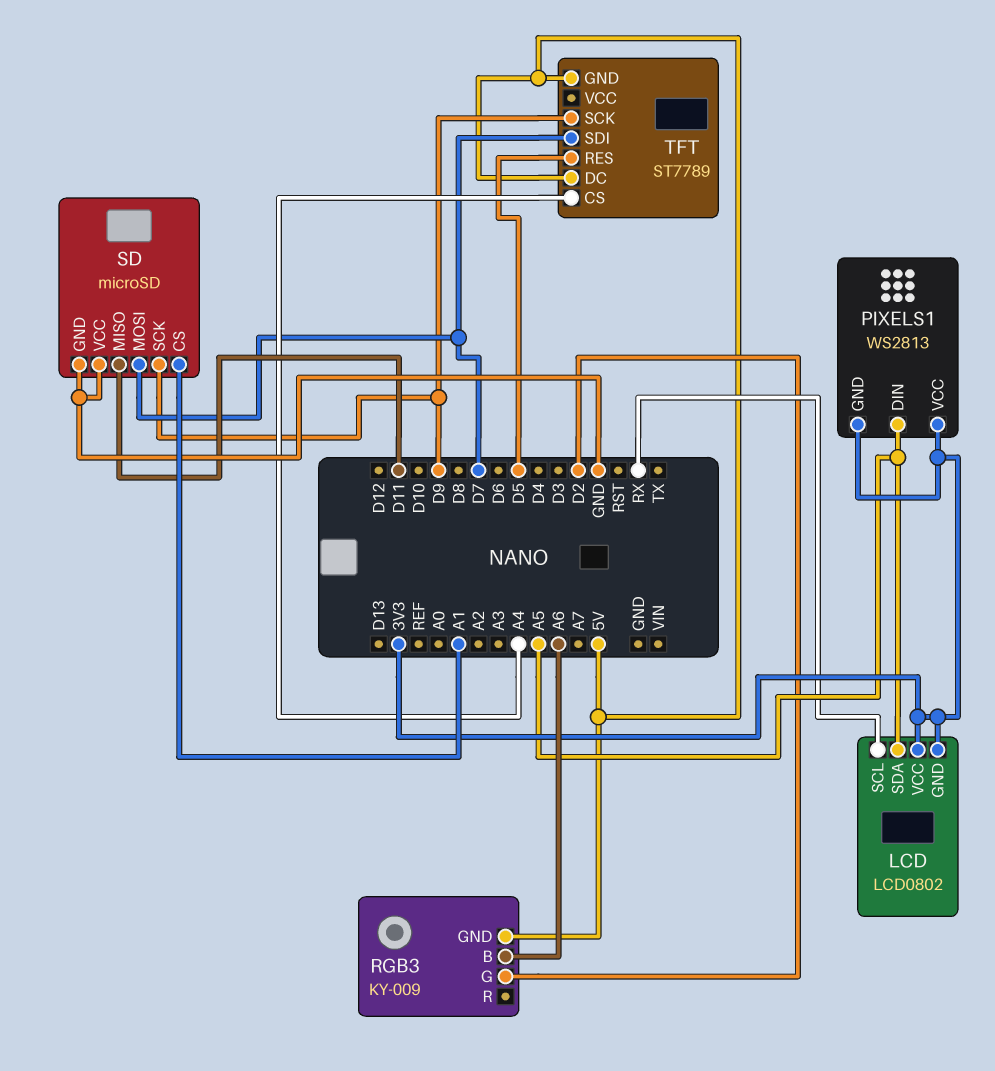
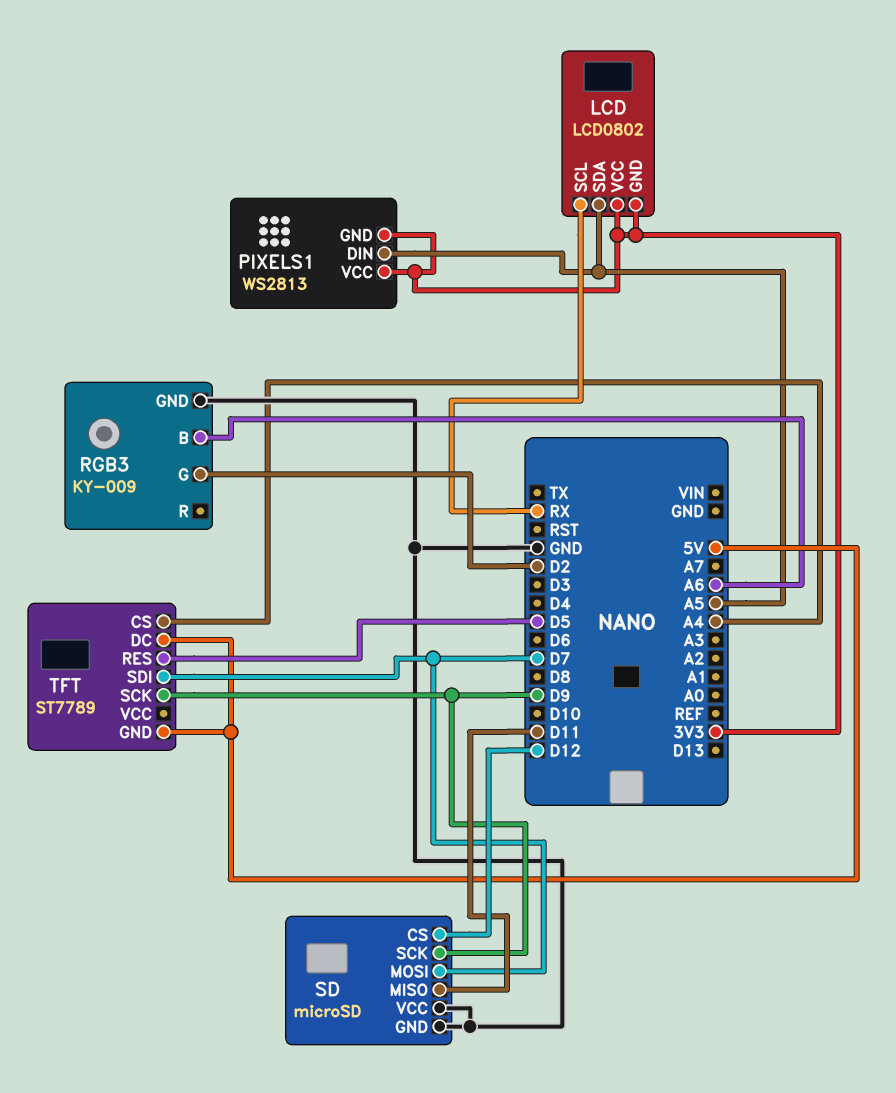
RGB3 pin GND: 5V -> GND
SD pin CS: A1 -> D12

